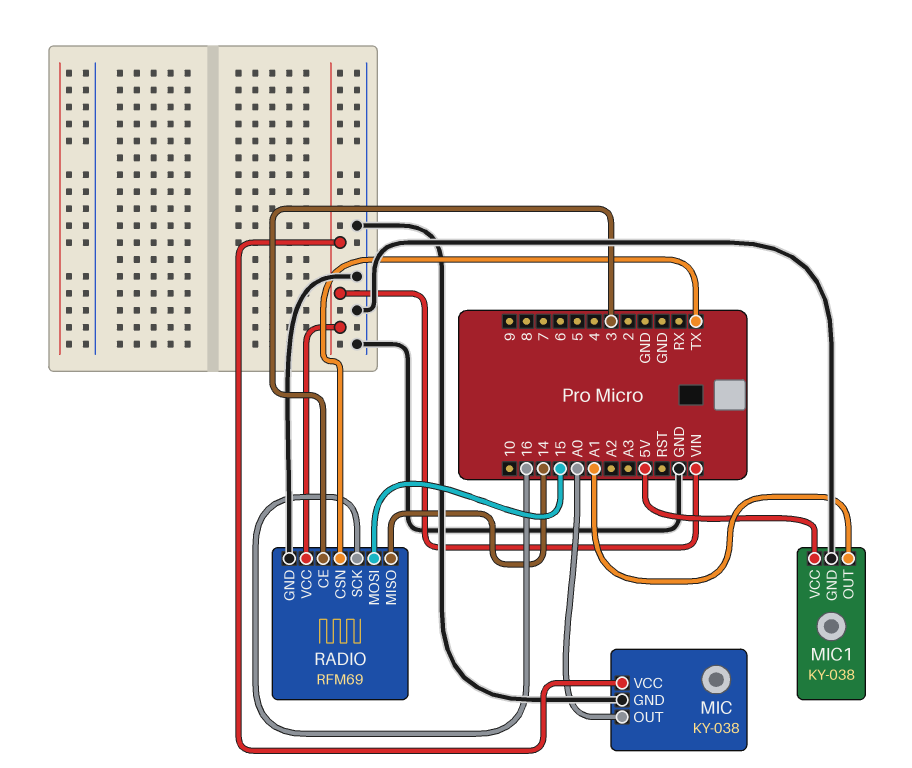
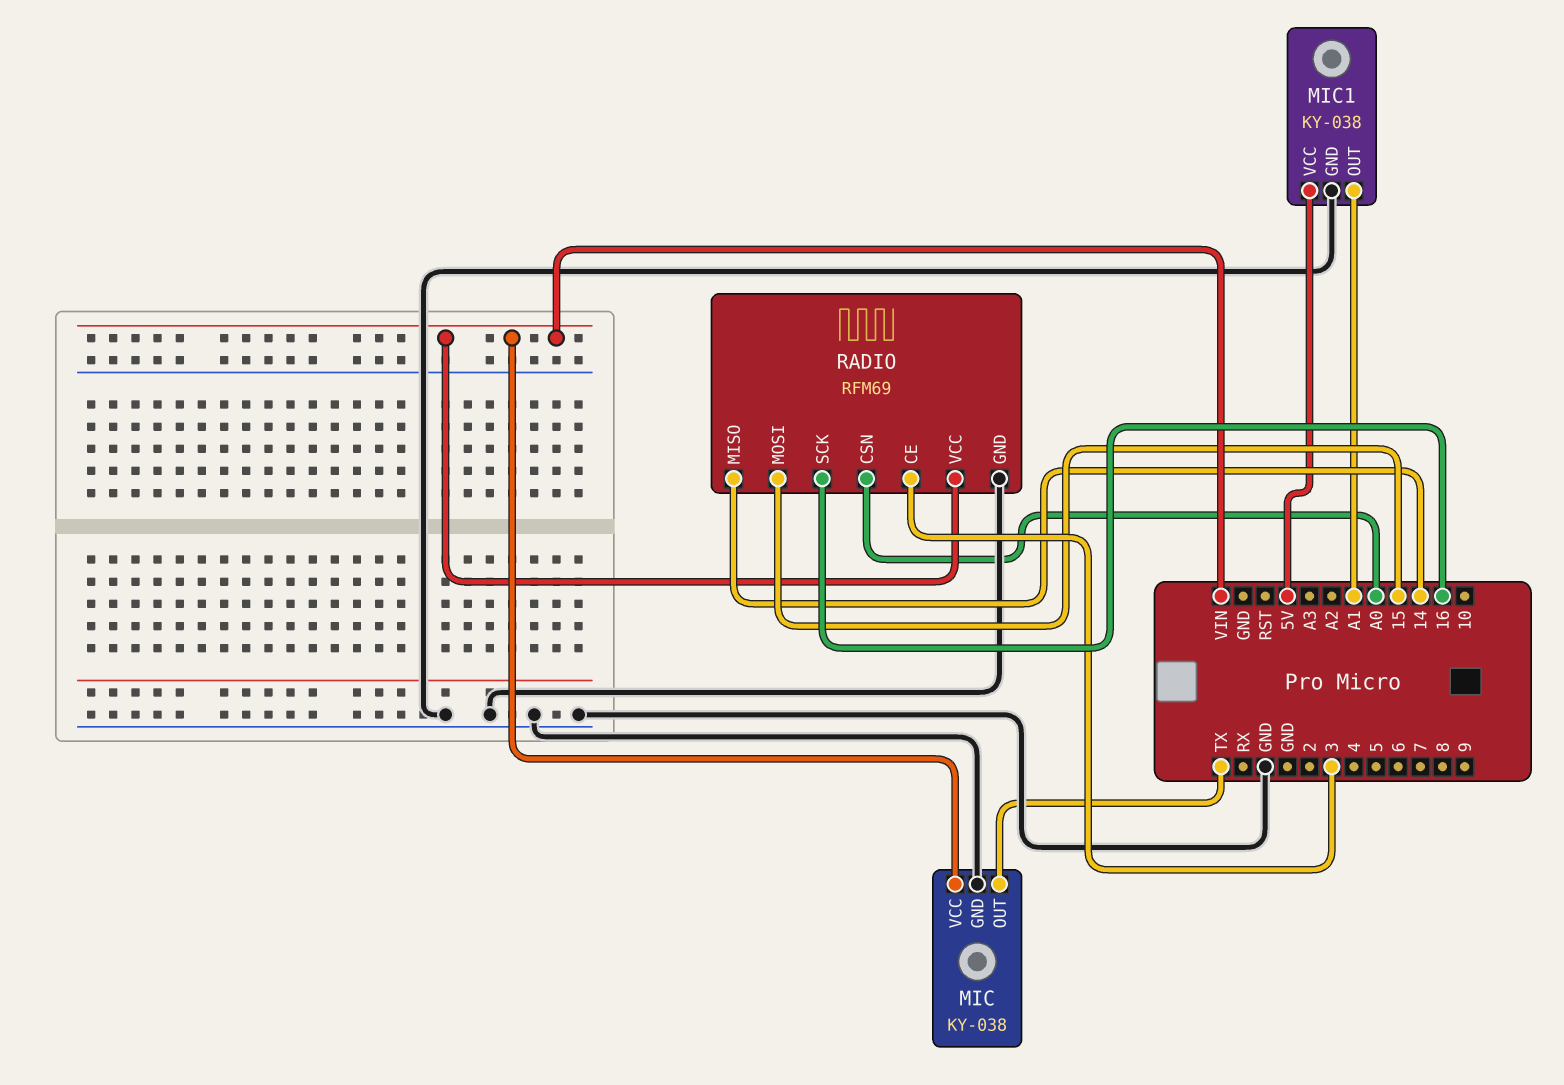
MIC pin OUT: A0 -> TX
RADIO pin CSN: TX -> A0

